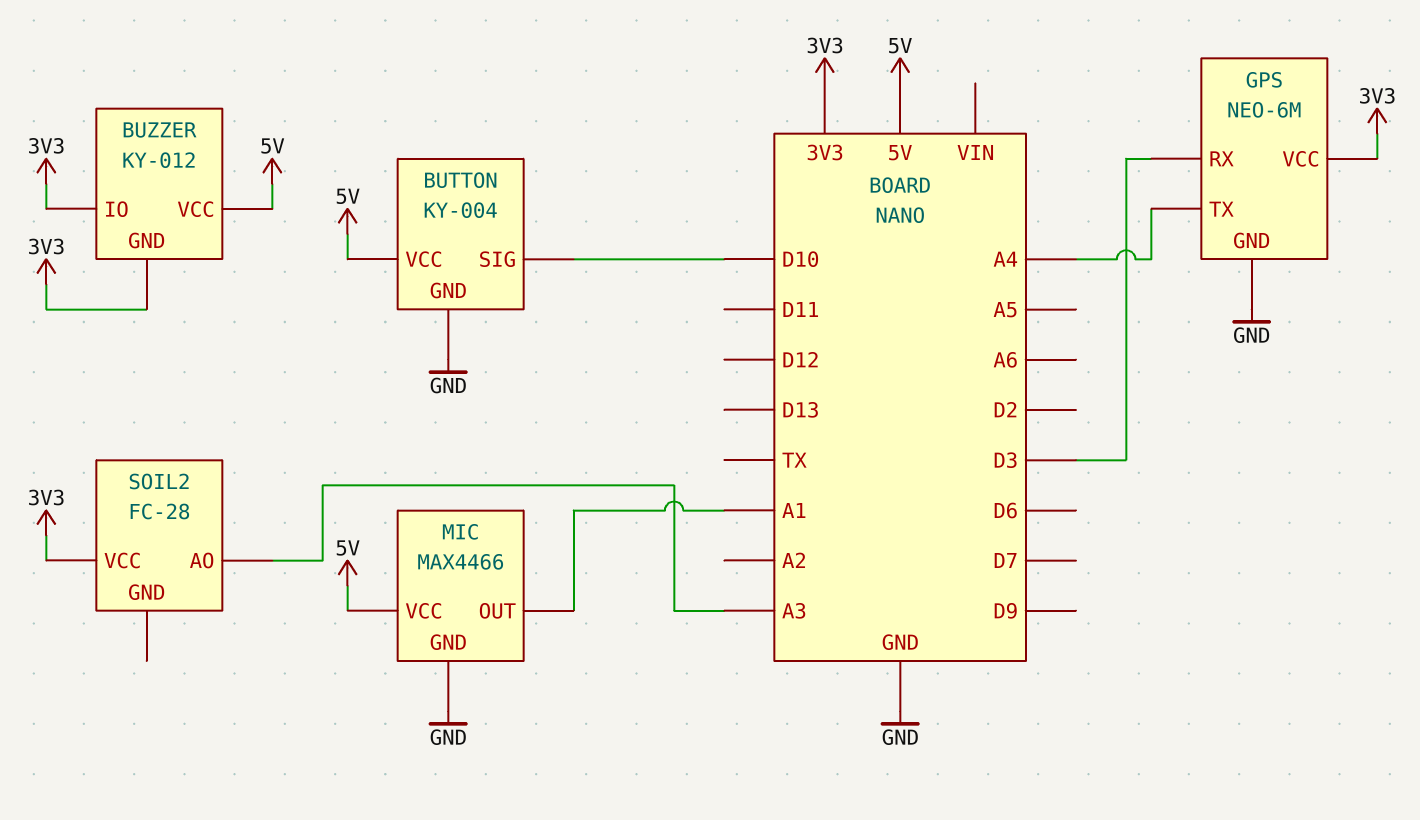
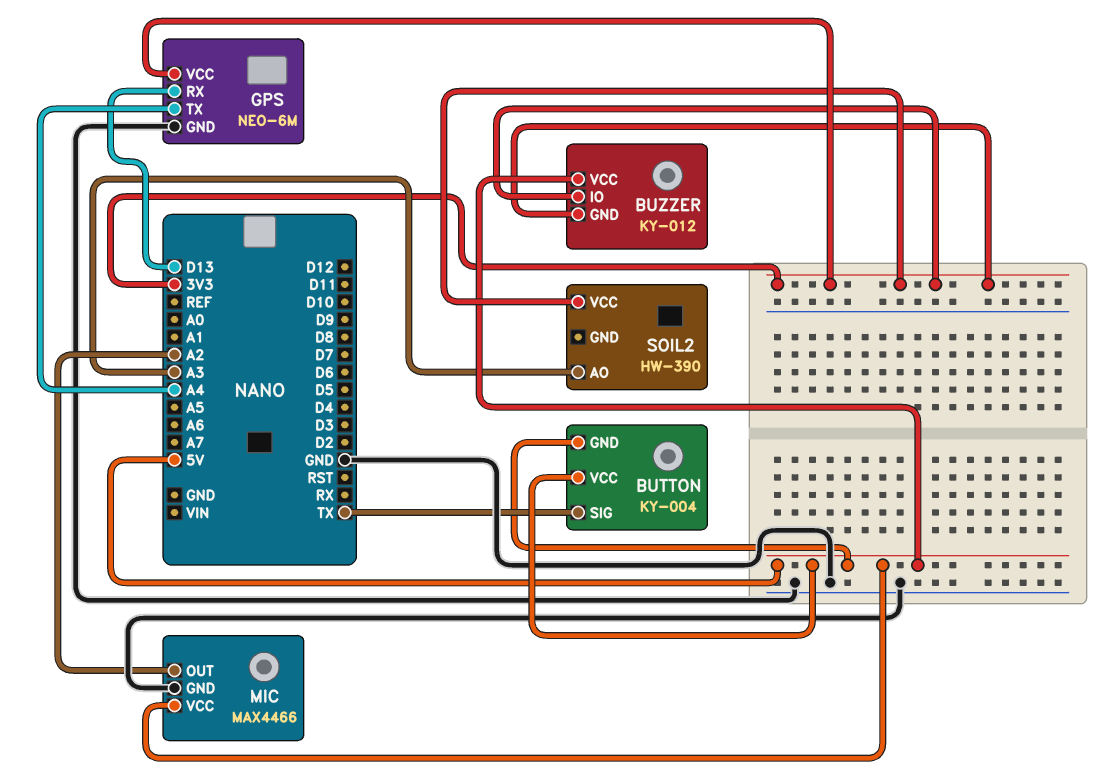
BUTTON pin GND: GND -> 5V
BUTTON pin SIG: D10 -> TX
GPS pin RX: D3 -> D13
MIC pin OUT: A1 -> A2
SOIL2: FC-28 -> HW-390

